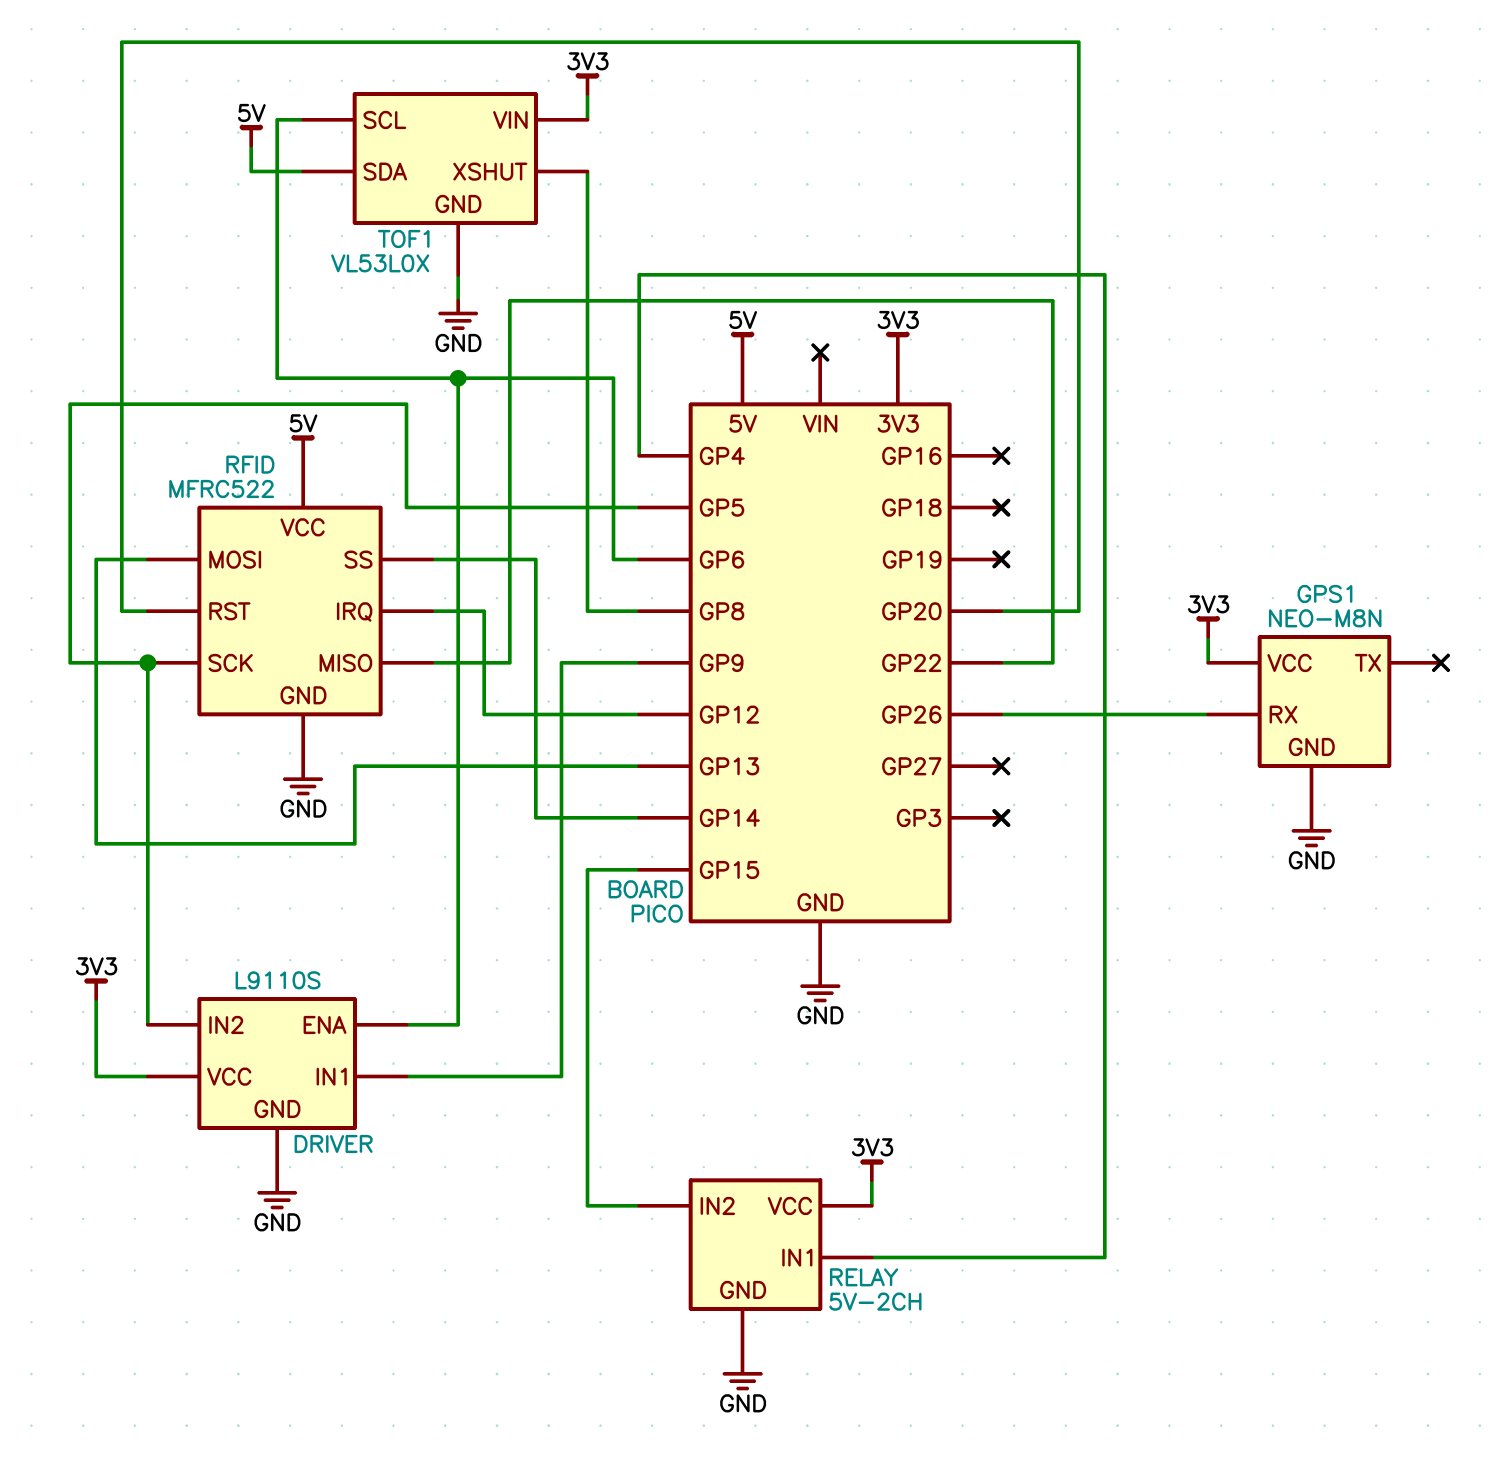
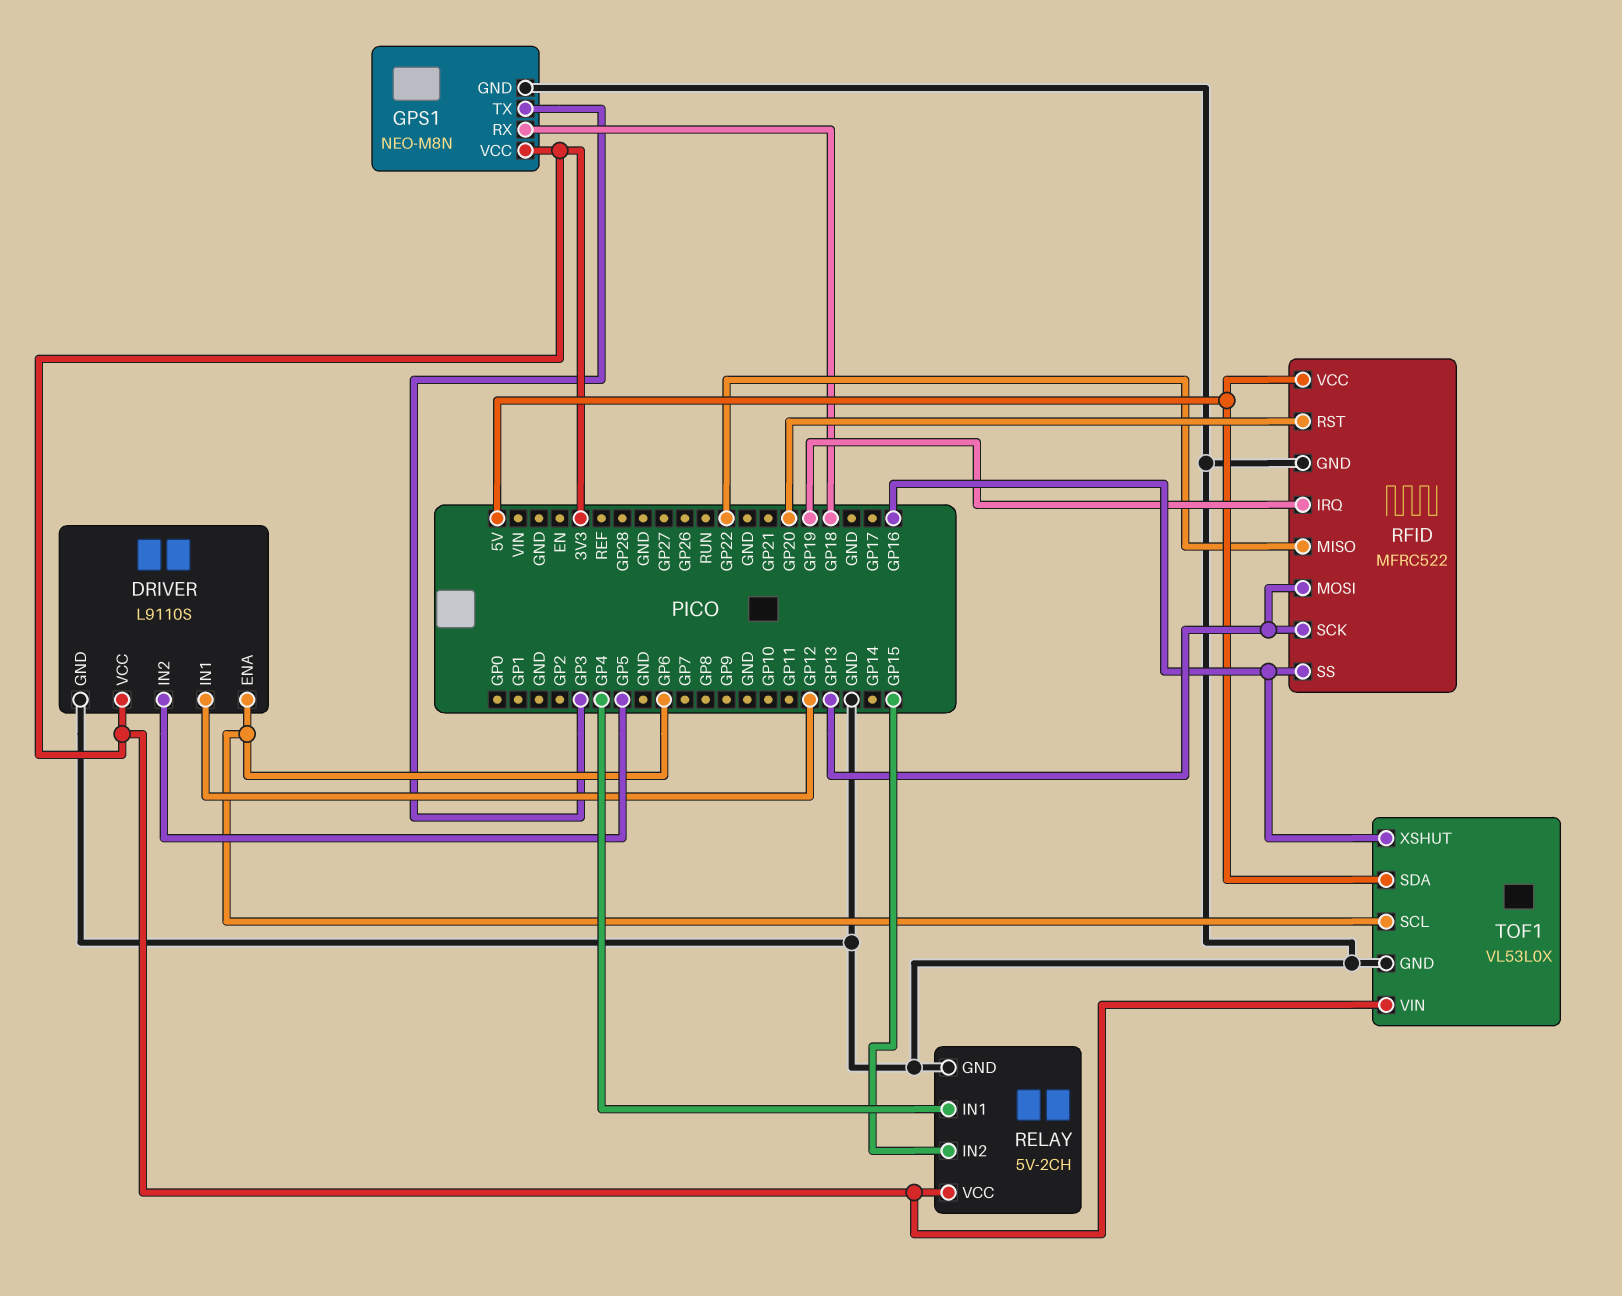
DRIVER pin IN1: GP9 -> GP12
GPS1 pin RX: GP26 -> GP18
GPS1 pin TX: none -> GP3
RFID pin IRQ: GP12 -> GP19
RFID pin SCK: GP5 -> GP13
RFID pin SS: GP14 -> GP16
TOF1 pin XSHUT: GP8 -> GP16

